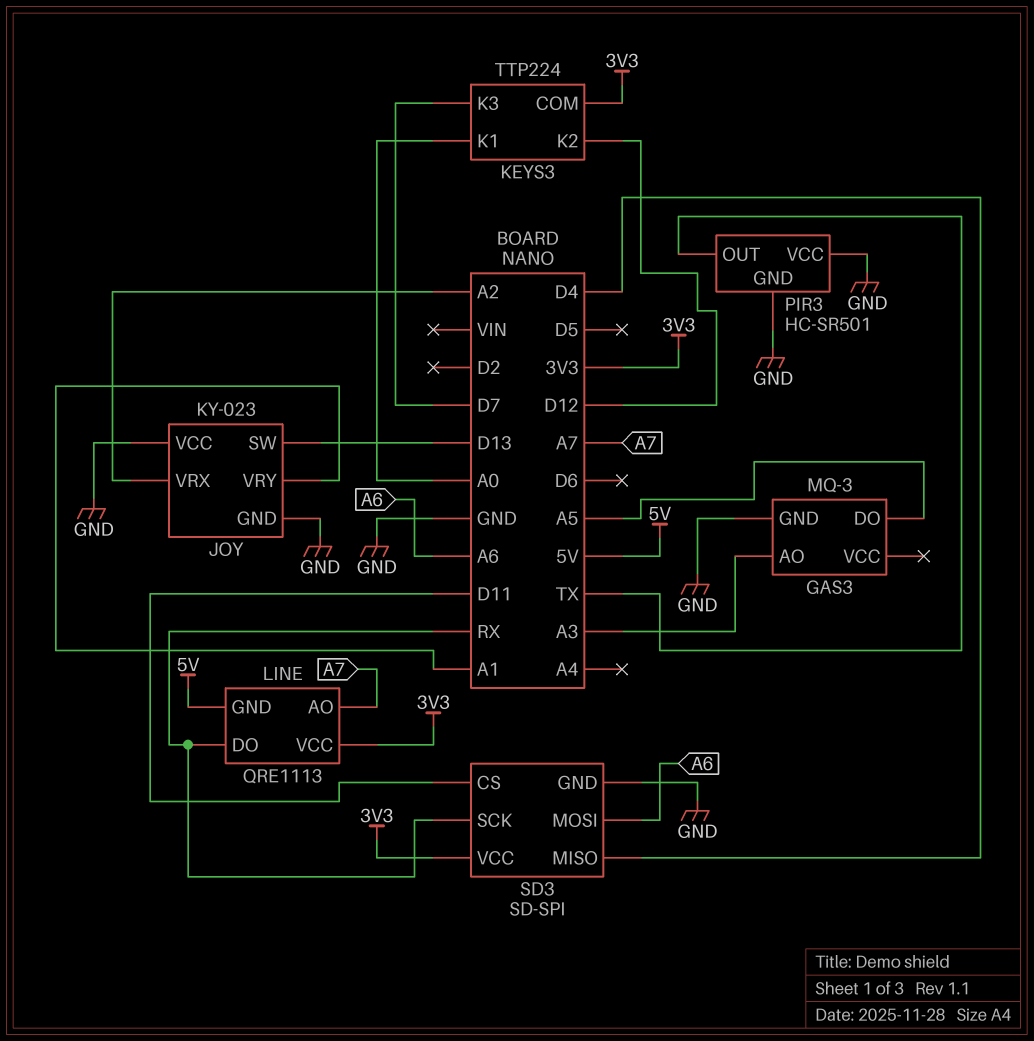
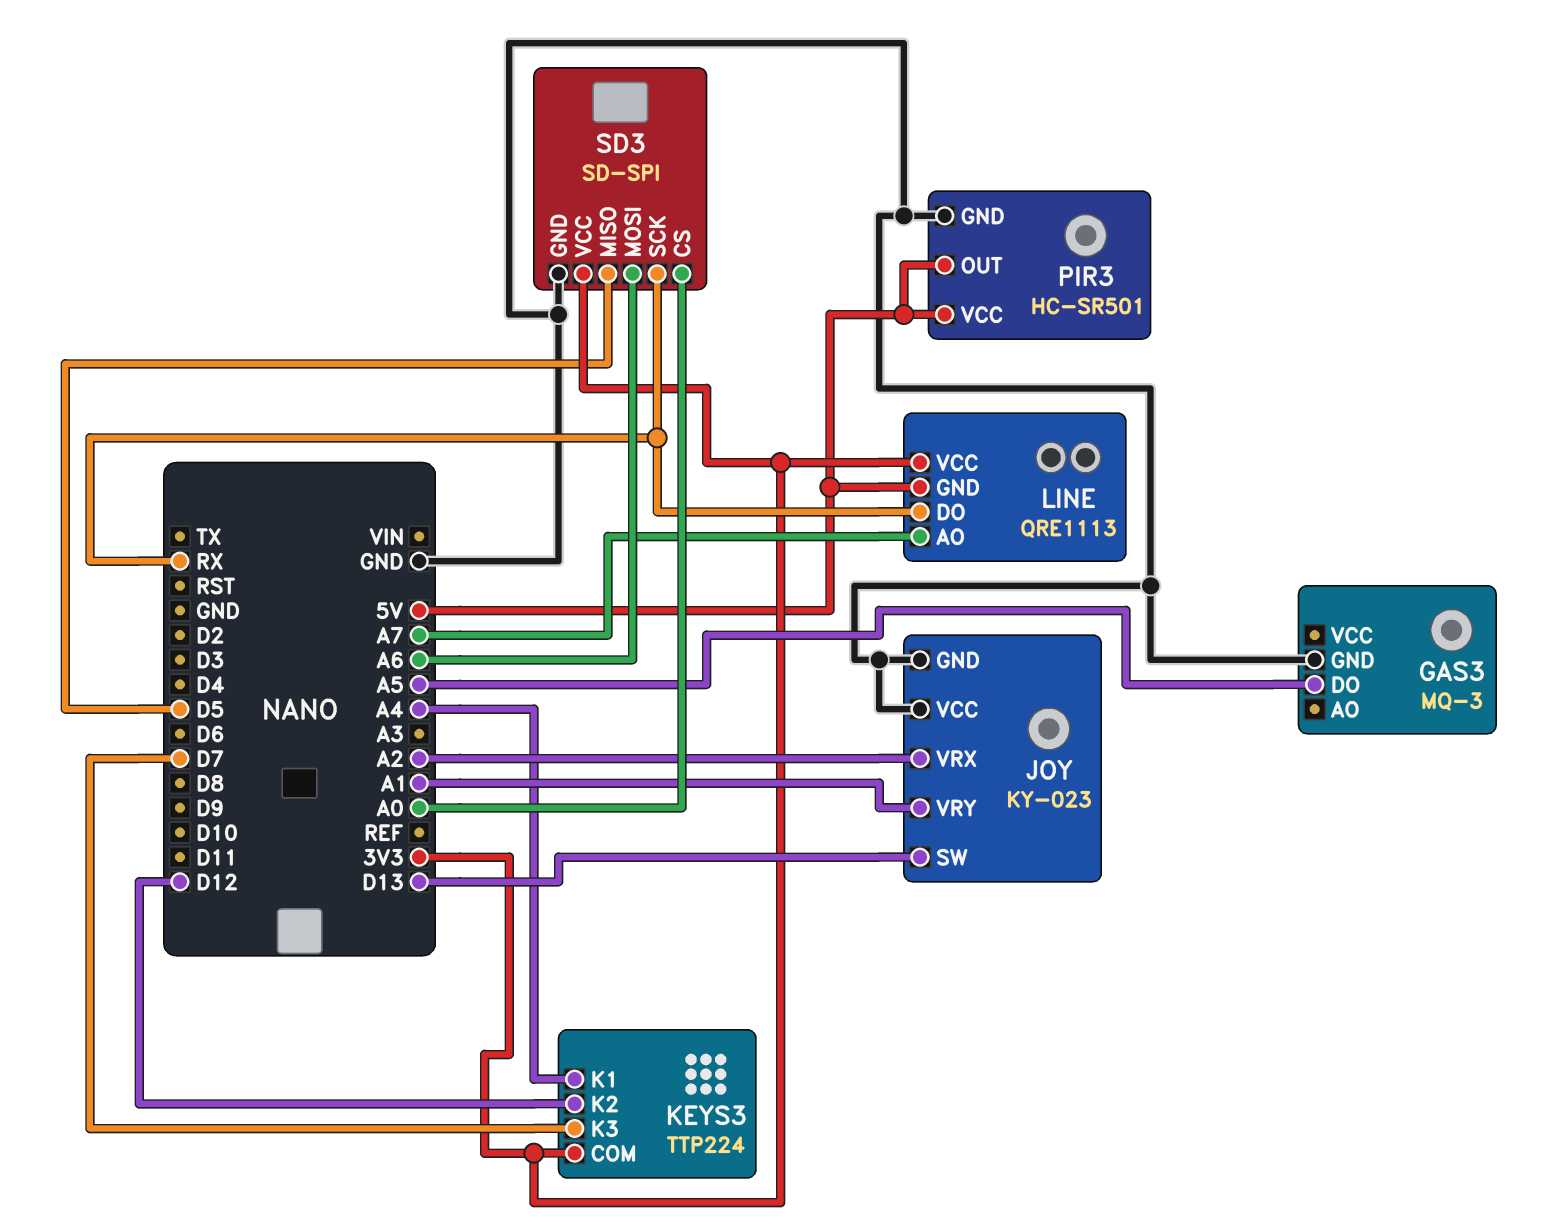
GAS3 pin AO: A3 -> none
KEYS3 pin K1: A0 -> A4
PIR3 pin OUT: TX -> 5V
PIR3 pin VCC: GND -> 5V
SD3 pin CS: D11 -> A0
SD3 pin MISO: D4 -> D5

